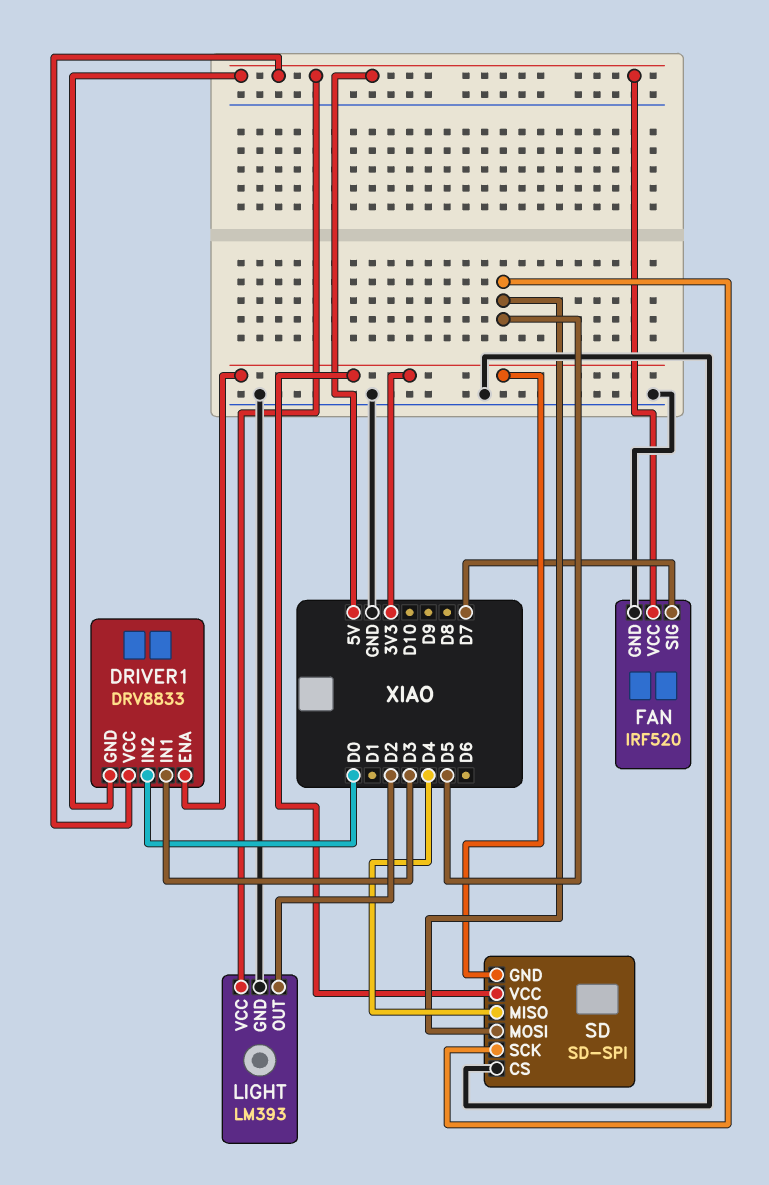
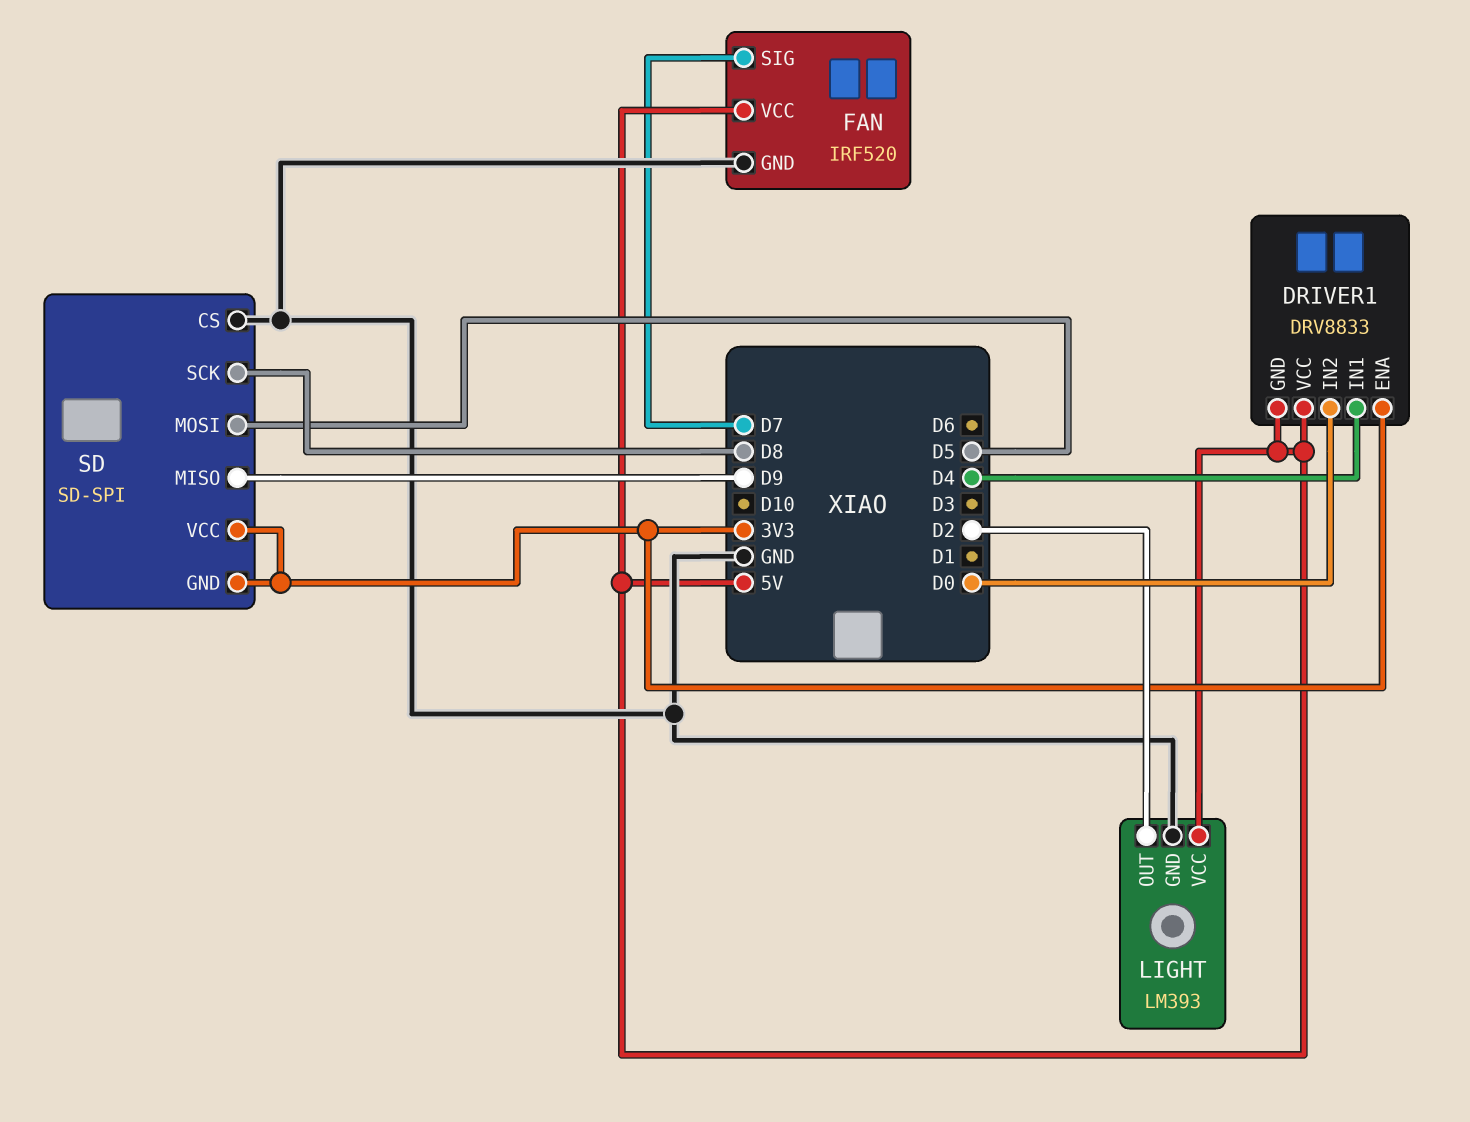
DRIVER1 pin IN1: D3 -> D4
SD pin MISO: D4 -> D9
SD pin SCK: D5 -> D8

